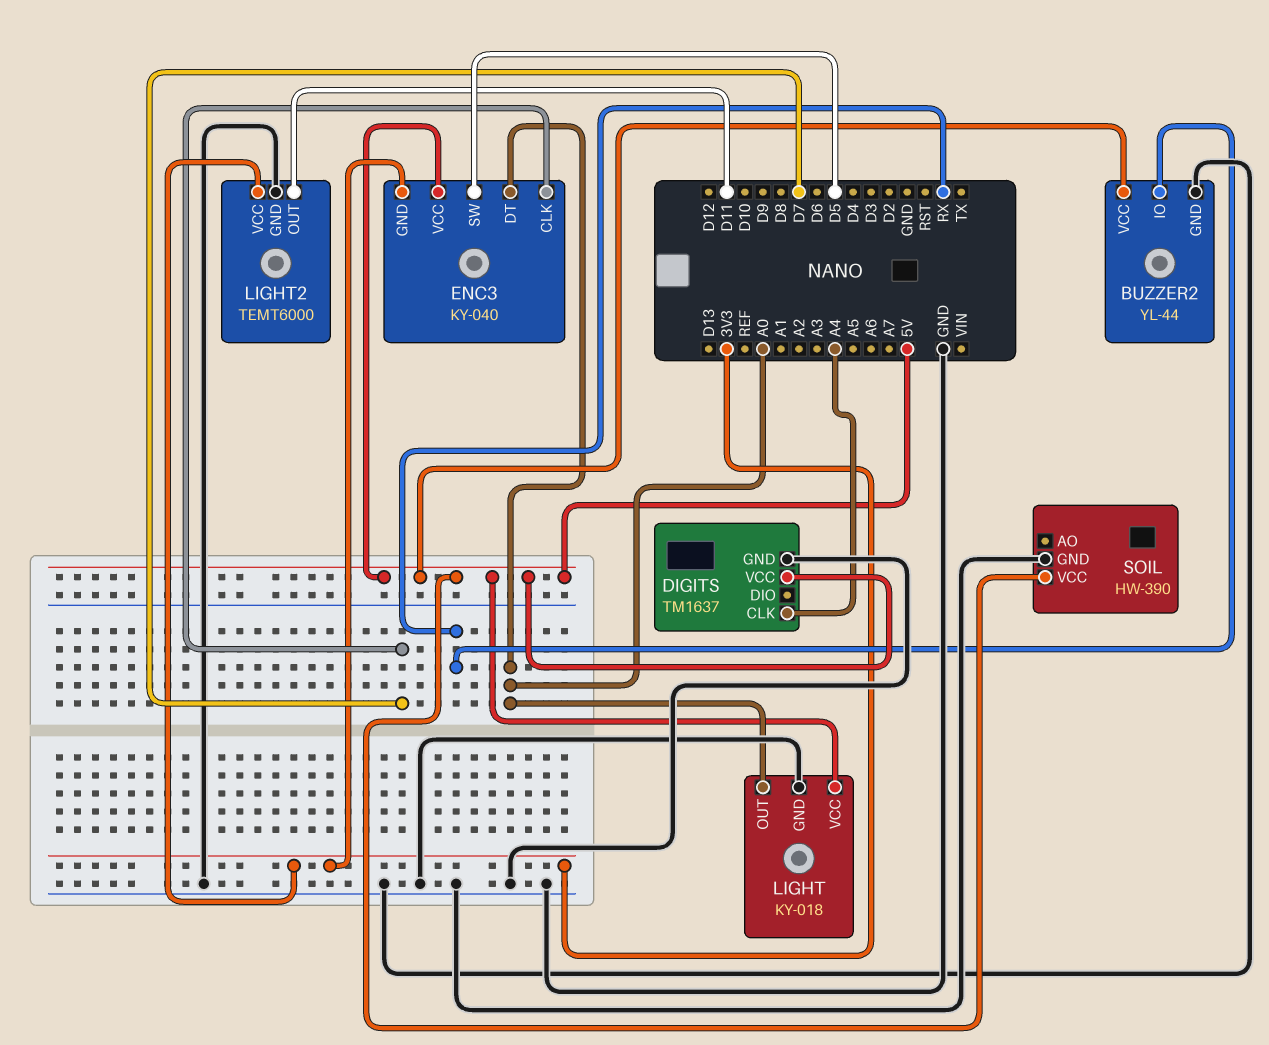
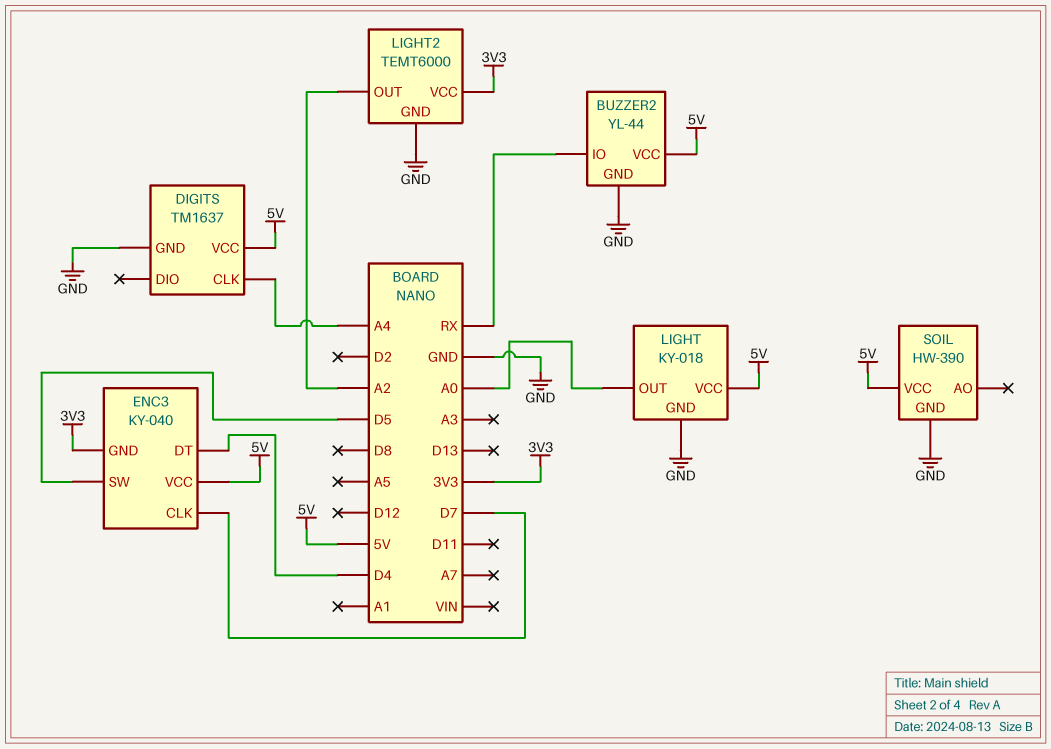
ENC3 pin DT: A0 -> D4
LIGHT2 pin OUT: D11 -> A2

